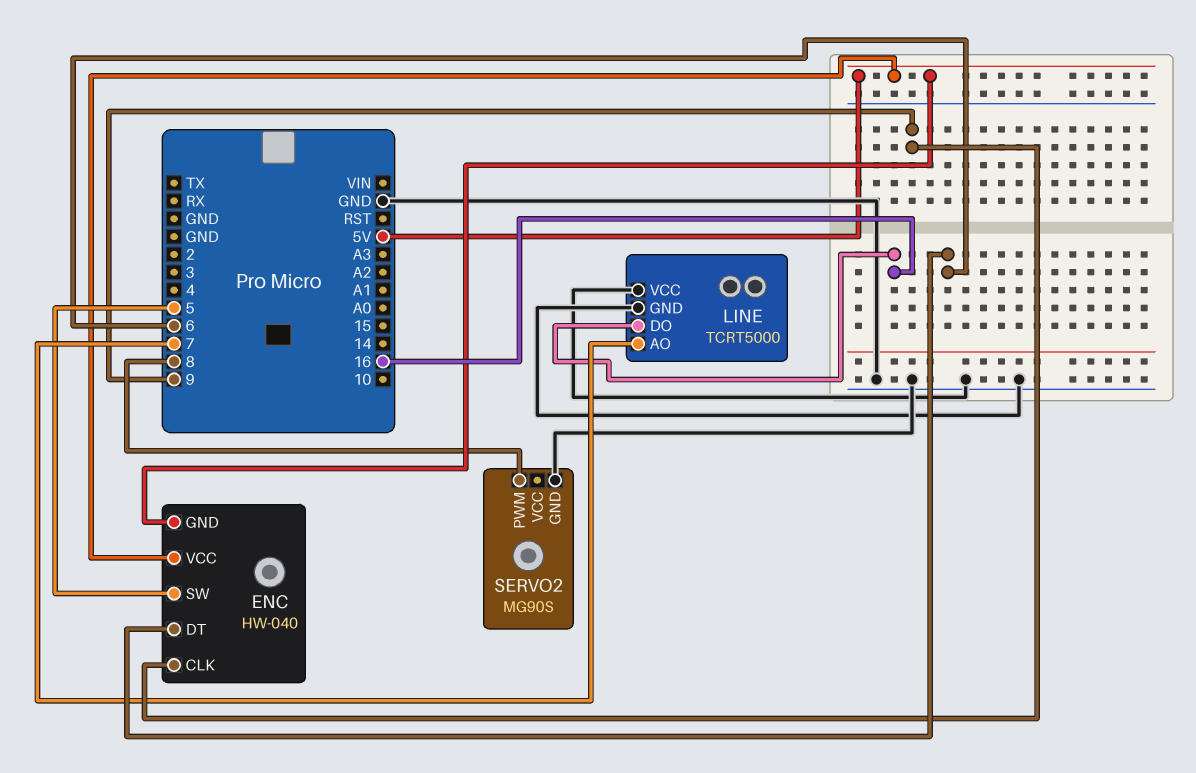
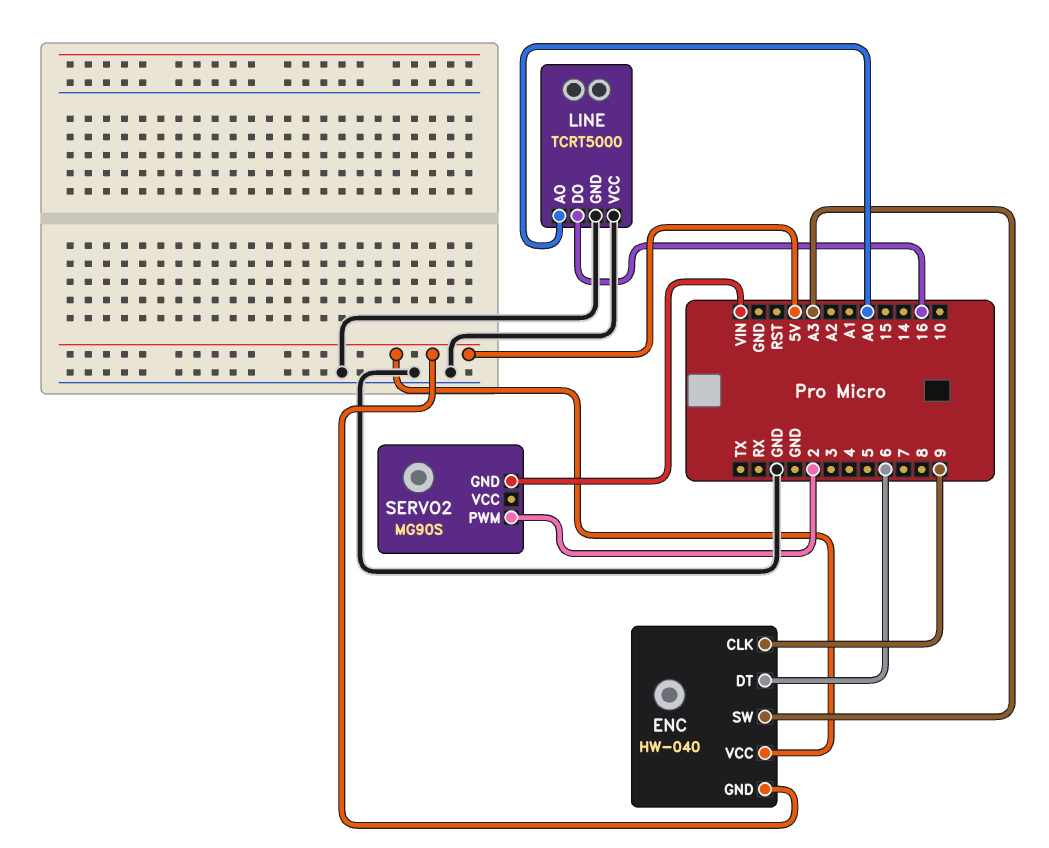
ENC pin SW: 5 -> A3
LINE pin AO: 7 -> A0
SERVO2 pin GND: GND -> VIN
SERVO2 pin PWM: 8 -> 2

